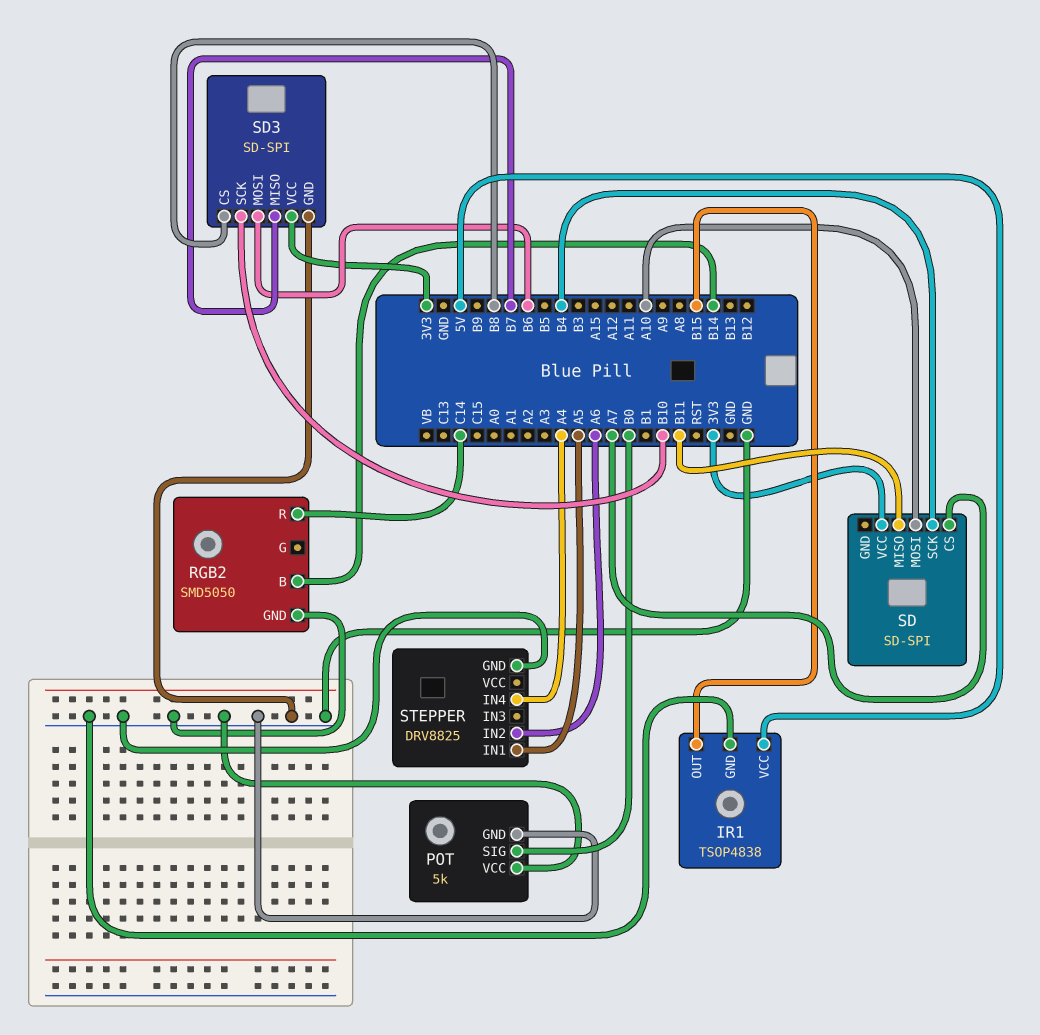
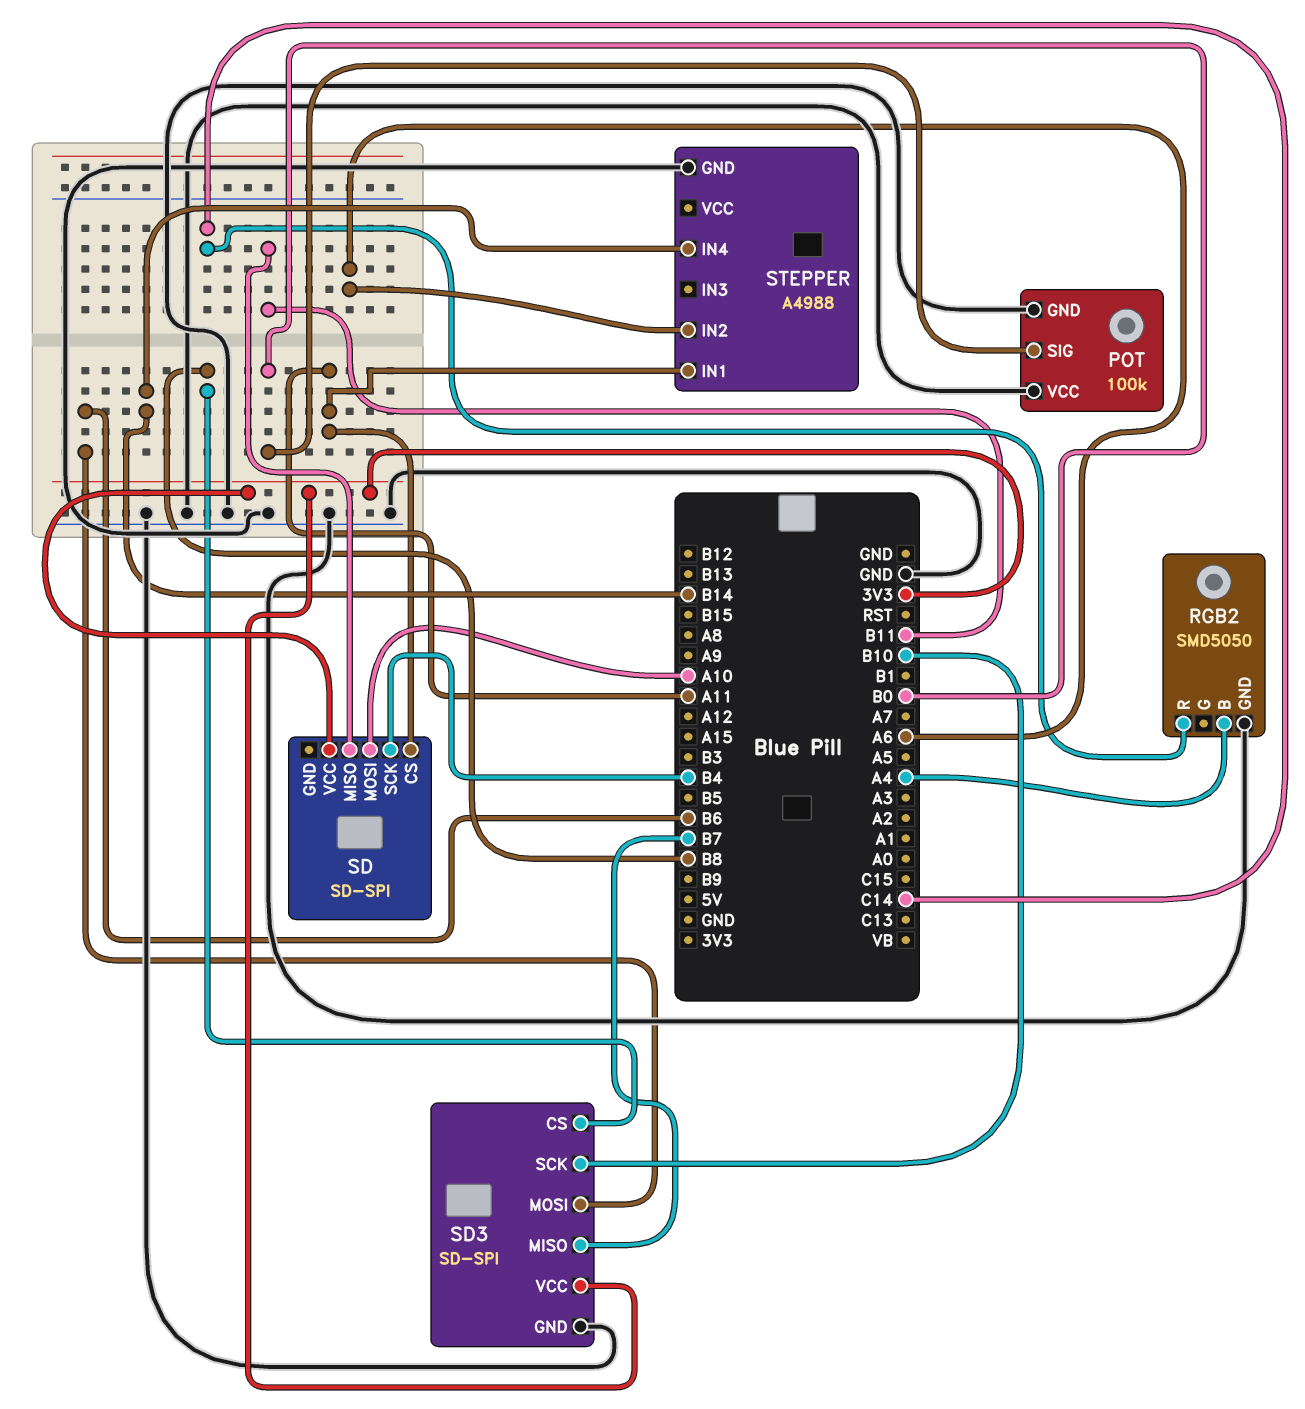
IR1: TSOP4838 -> none
IR1 pin GND: GND -> none
IR1 pin OUT: B15 -> none
IR1 pin VCC: 5V -> none
POT: 5k -> 100k
RGB2 pin B: B14 -> A4
SD pin CS: A7 -> A11
STEPPER: DRV8825 -> A4988
STEPPER pin IN1: A5 -> A11
STEPPER pin IN4: A4 -> B14

